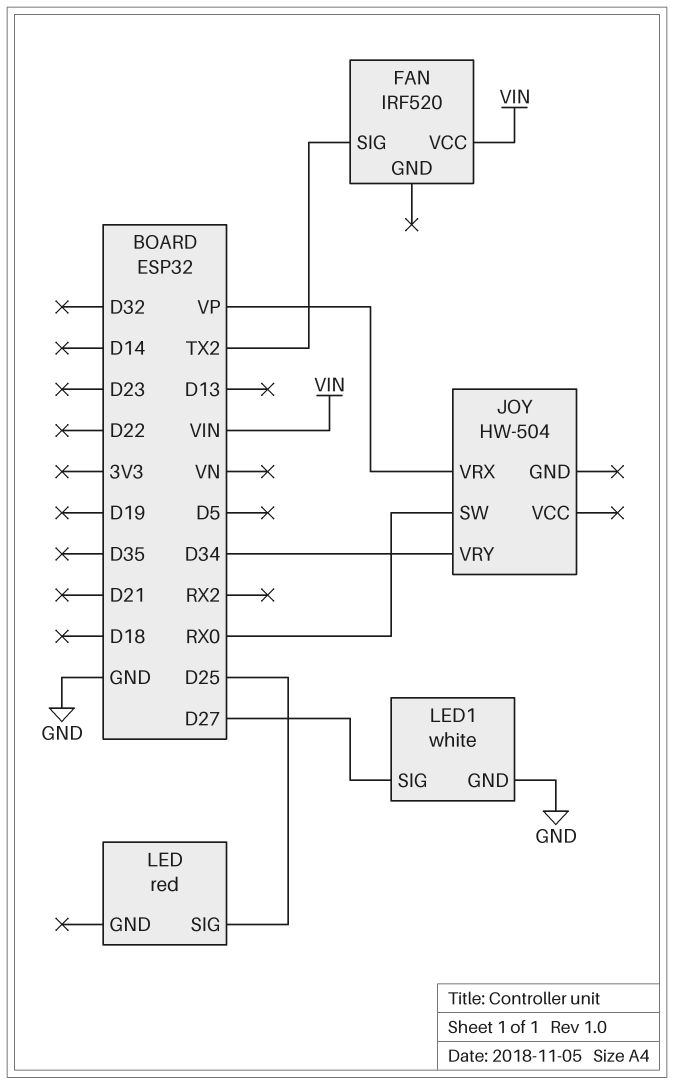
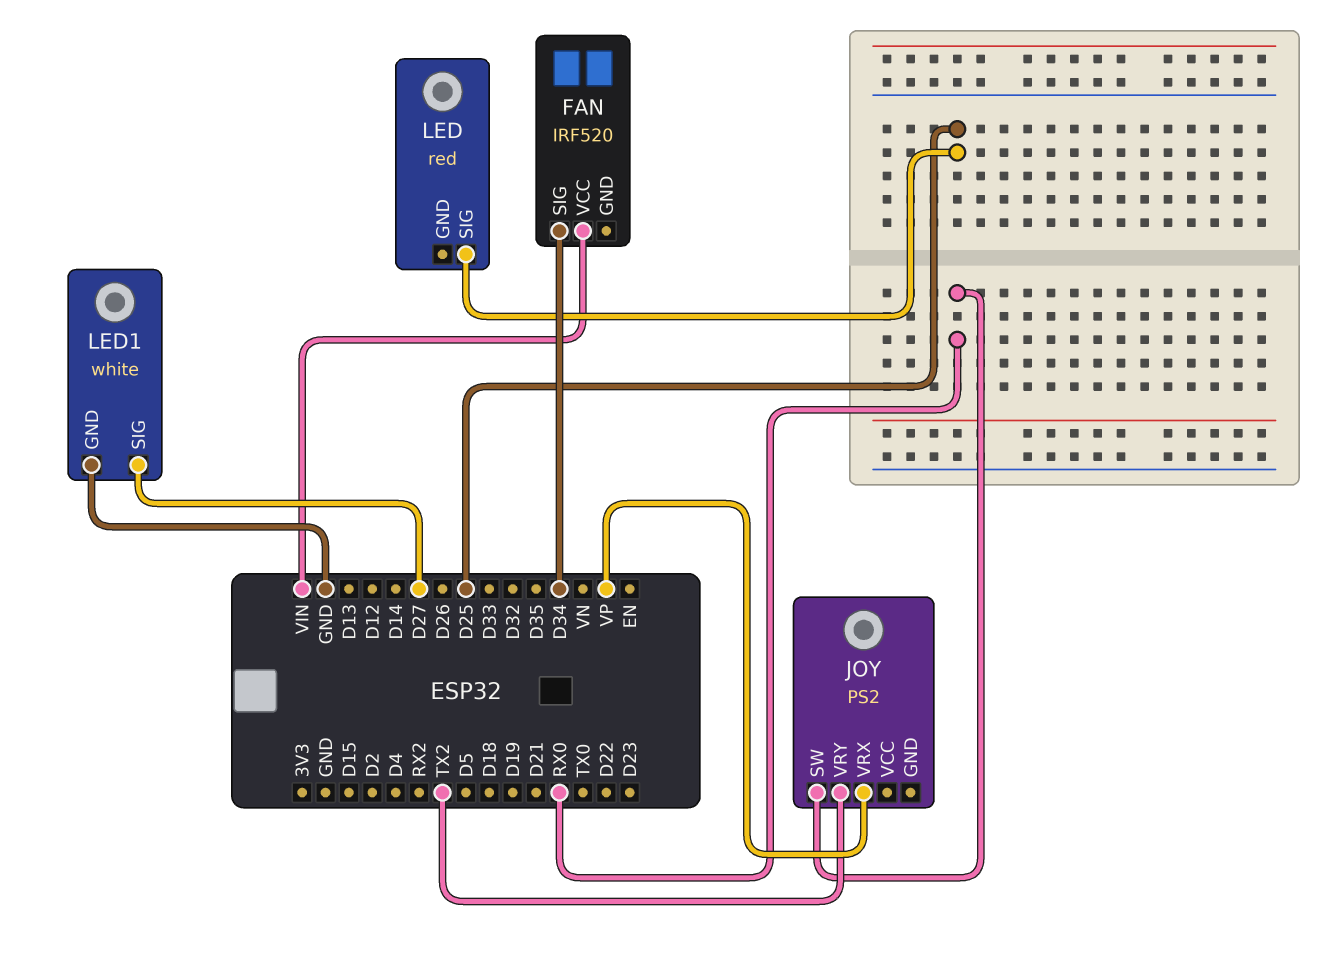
FAN pin SIG: TX2 -> D34
JOY: HW-504 -> PS2
JOY pin VRY: D34 -> TX2

